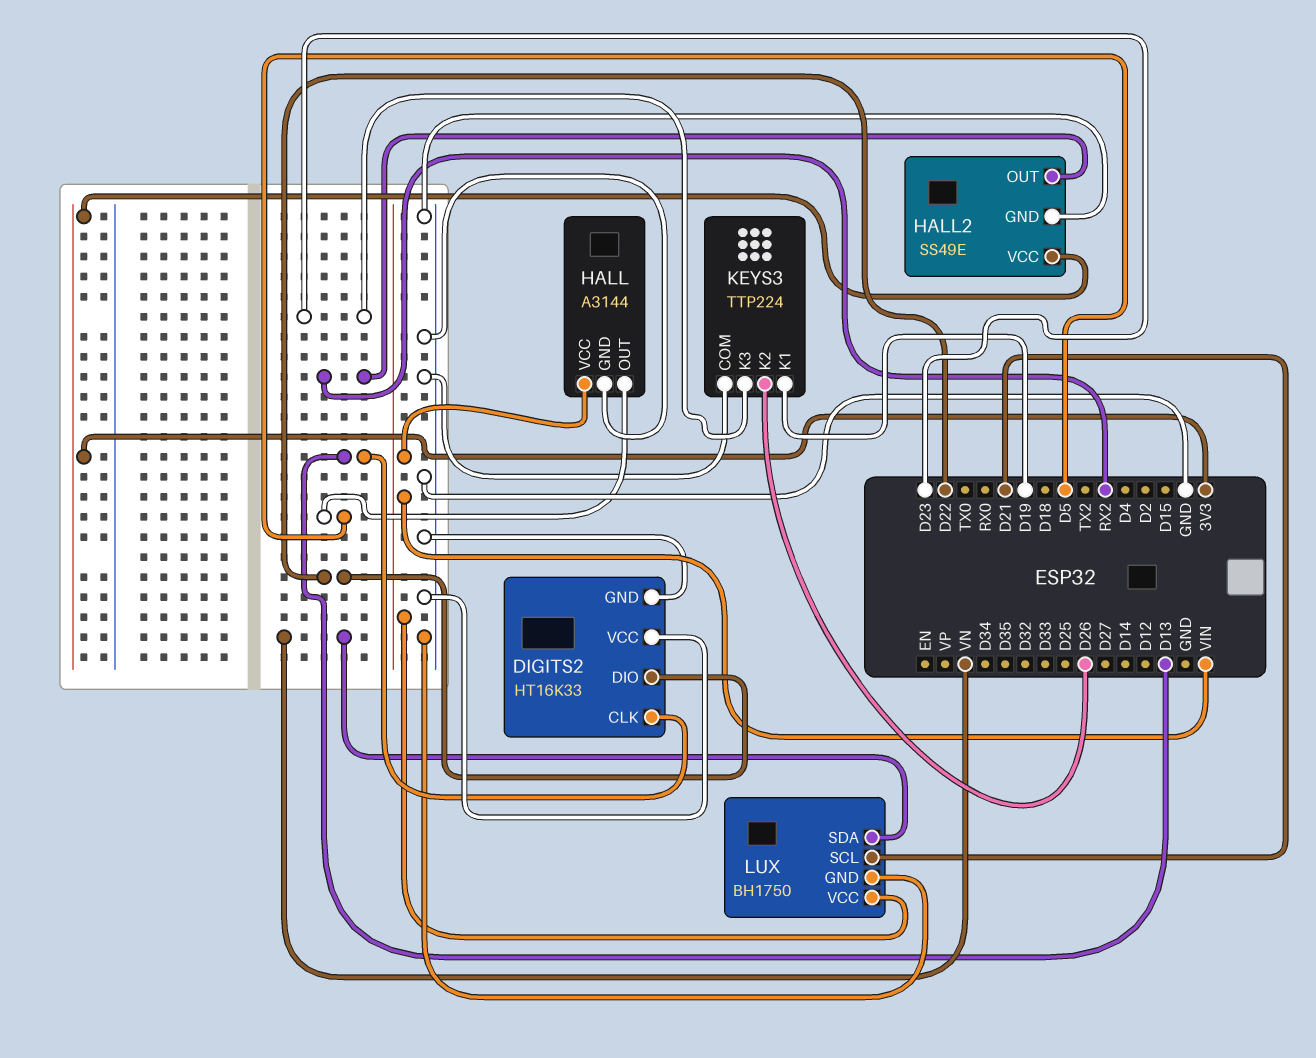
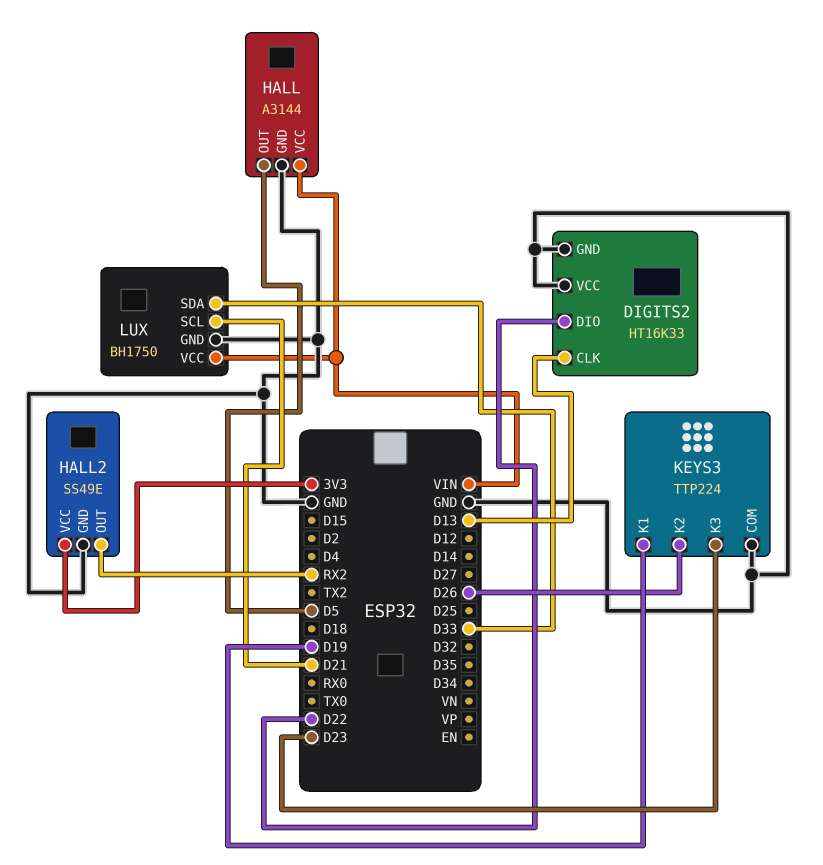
LUX pin SDA: VN -> D33

